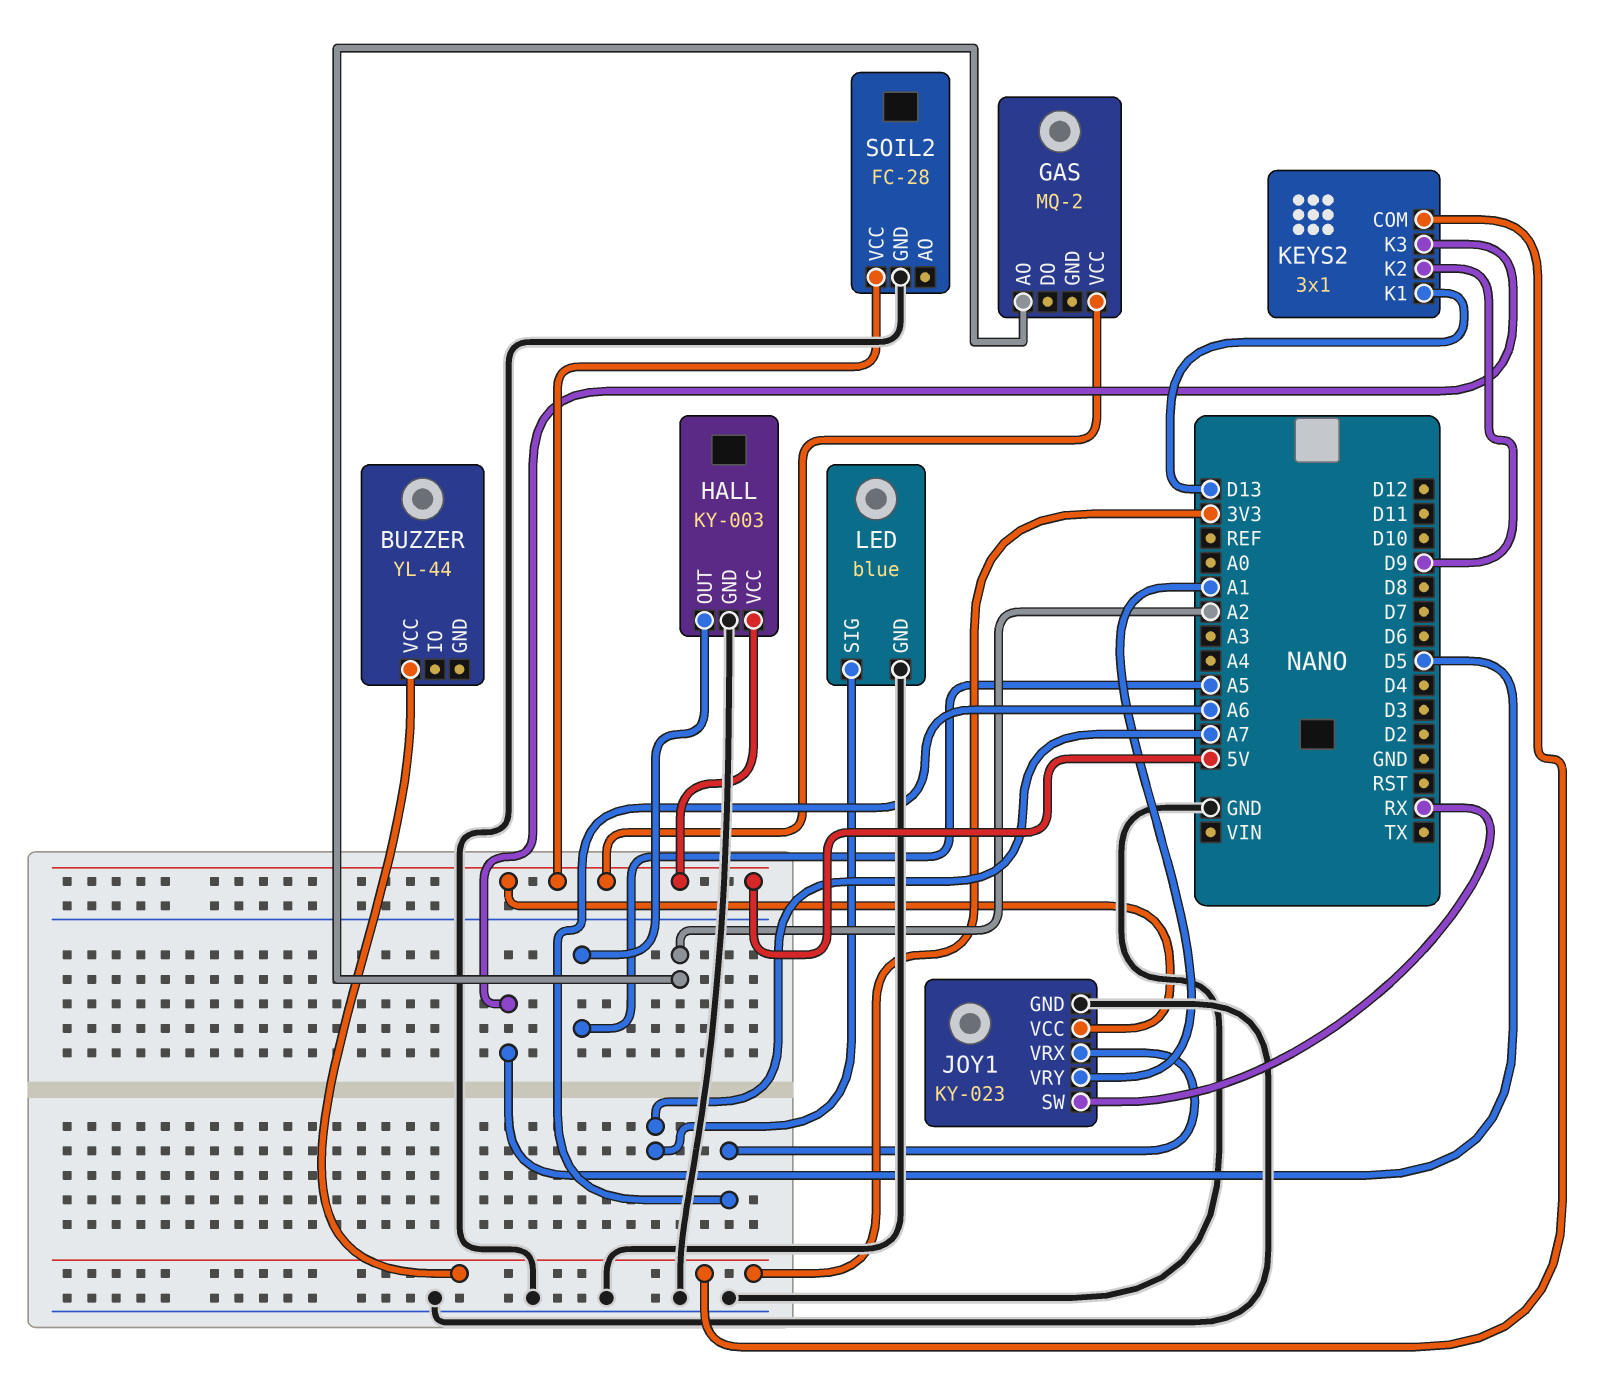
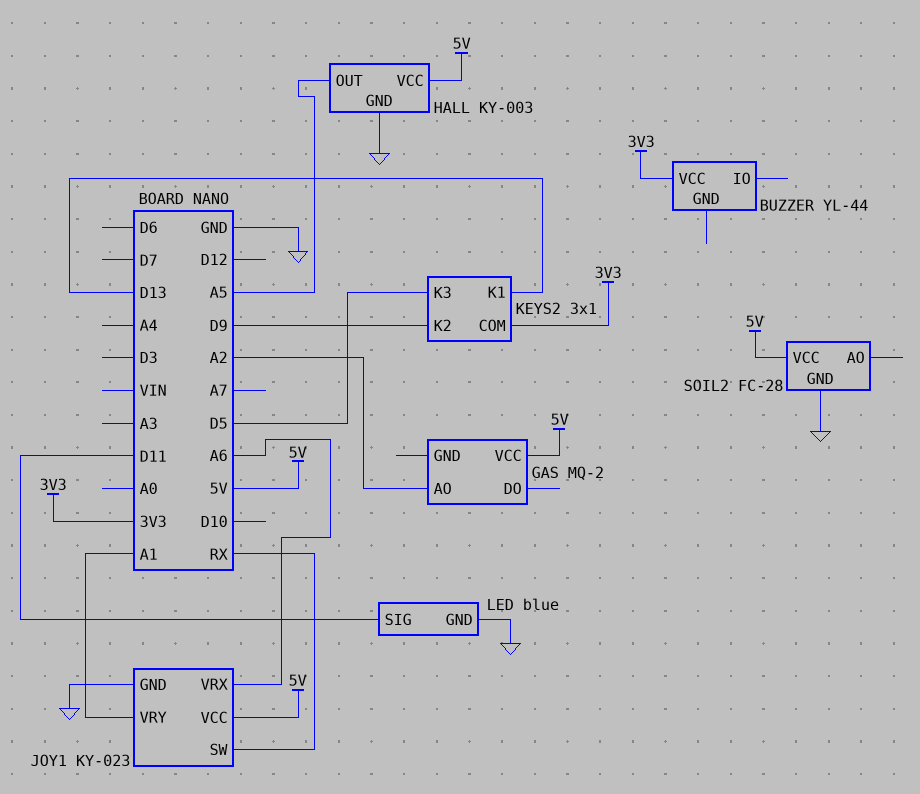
LED pin SIG: A7 -> D11

